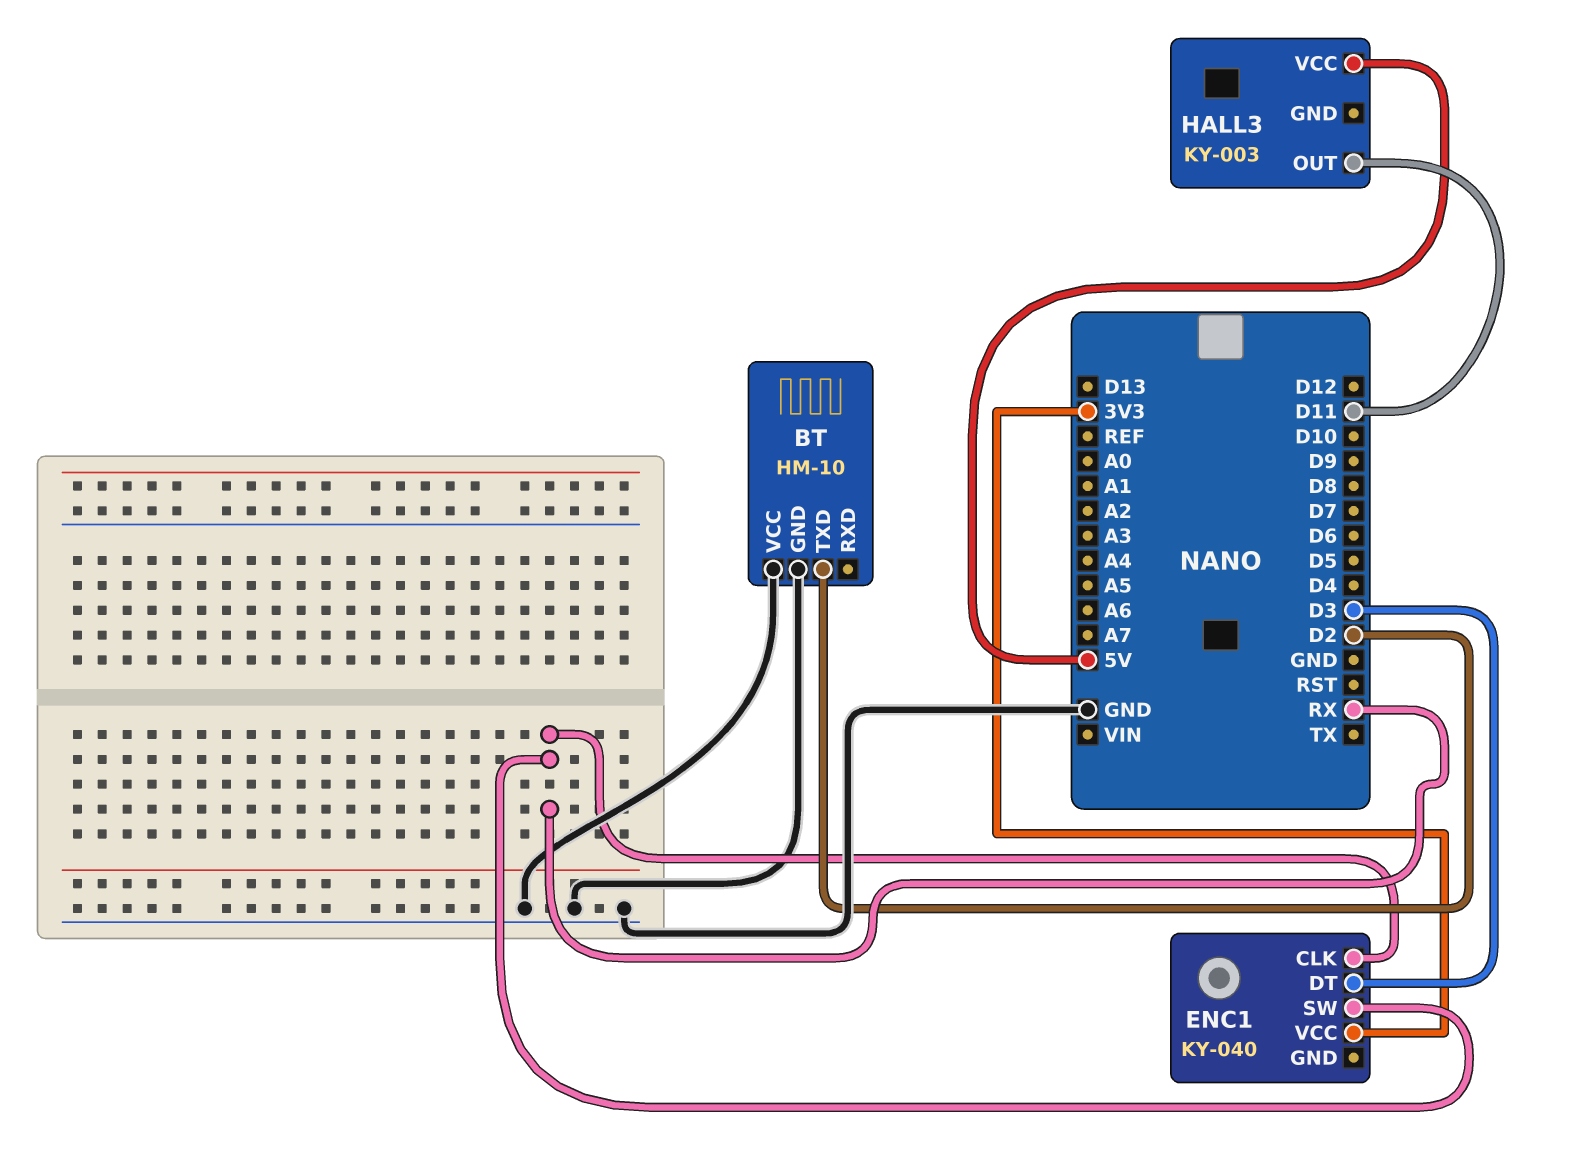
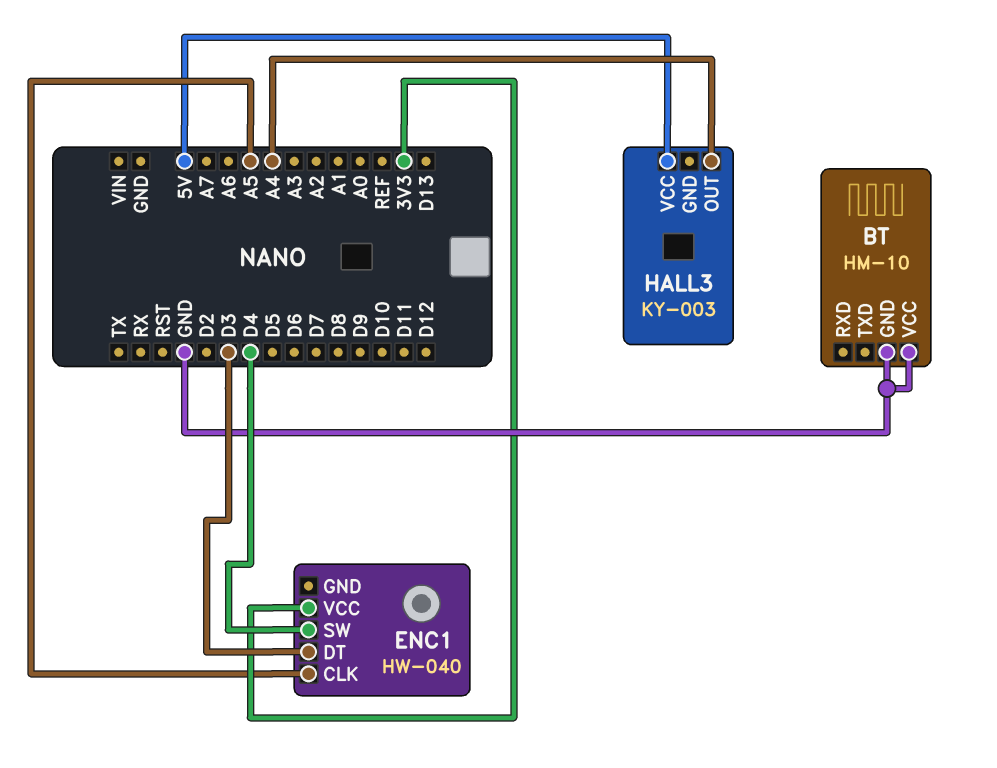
BT pin TXD: D2 -> none
ENC1: KY-040 -> HW-040
ENC1 pin CLK: RX -> A5
ENC1 pin SW: RX -> D4
HALL3 pin OUT: D11 -> A4

